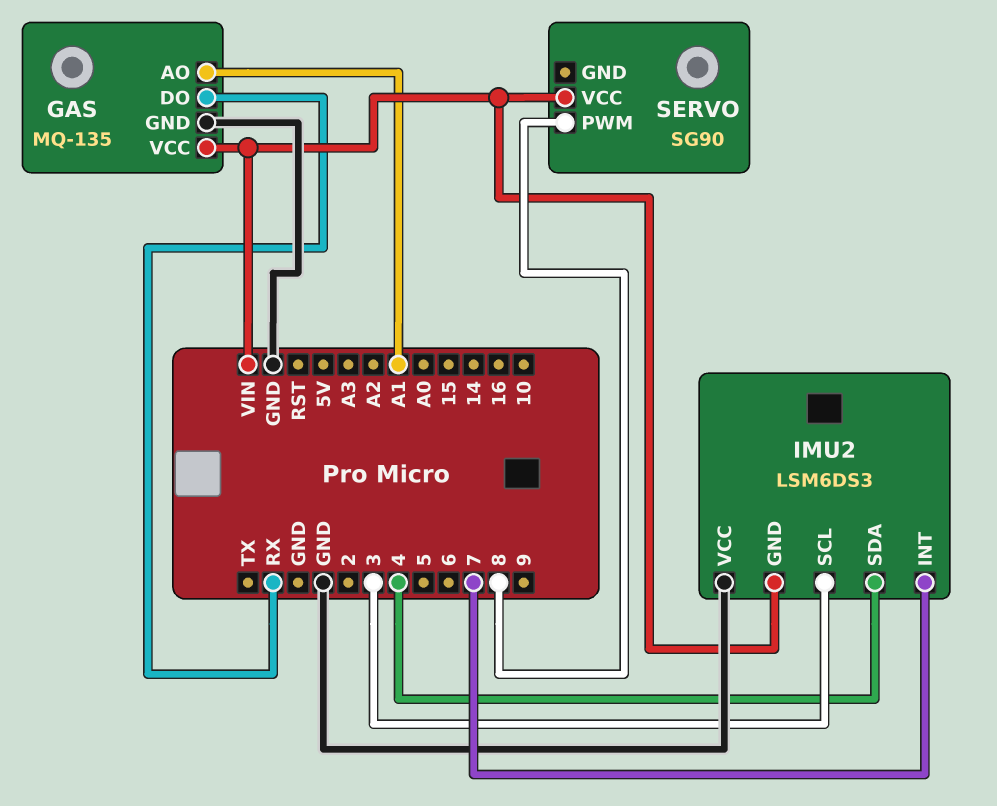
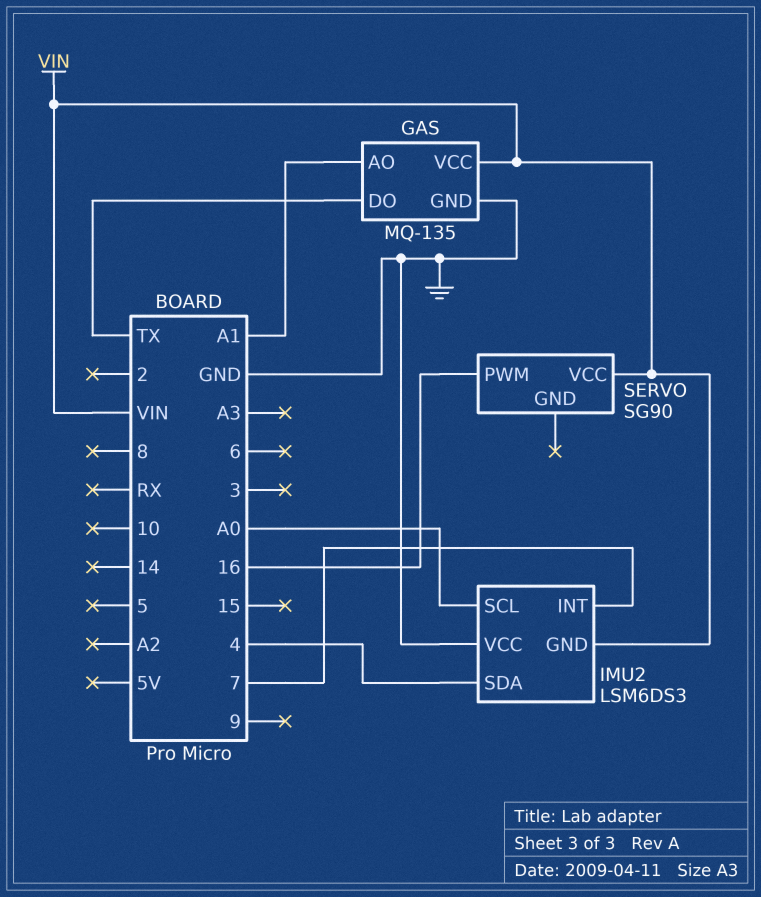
GAS pin DO: RX -> TX
IMU2 pin SCL: 3 -> A0
SERVO pin PWM: 8 -> 16

